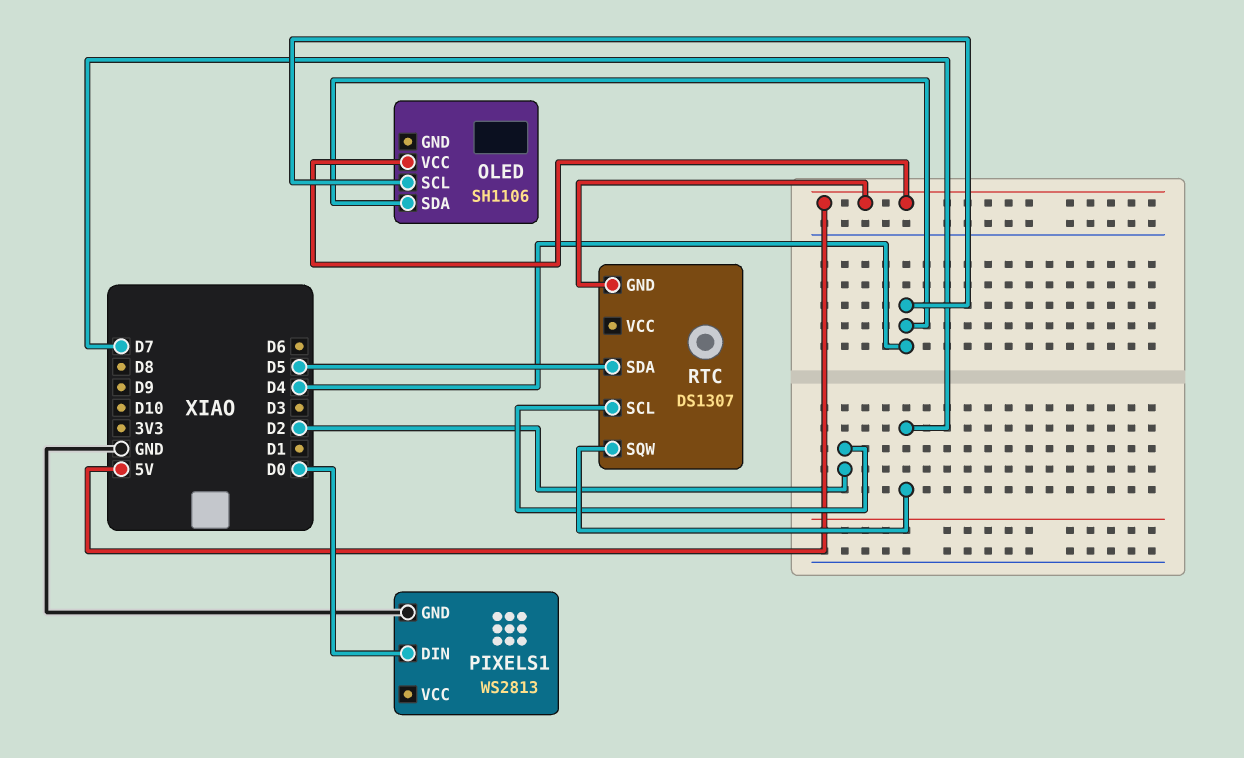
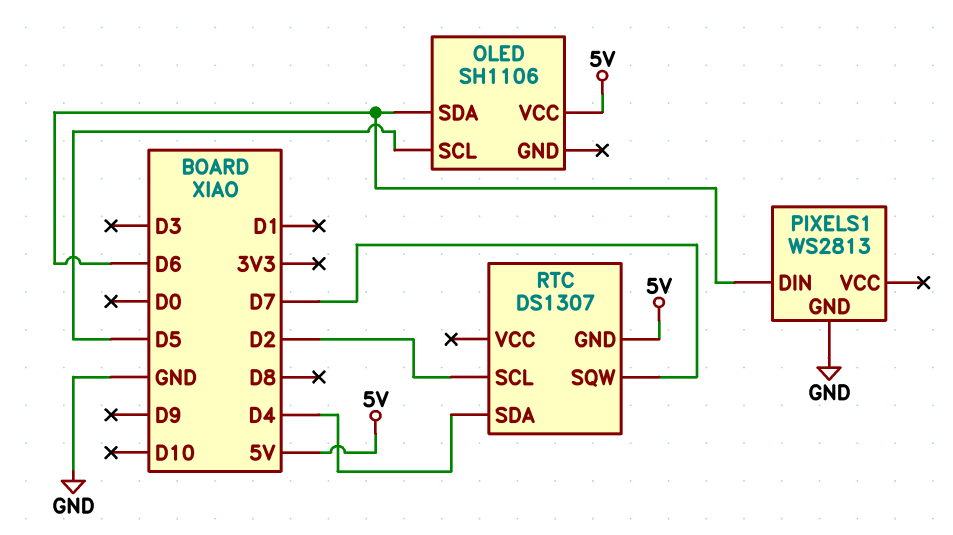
OLED pin SCL: D4 -> D5
OLED pin SDA: D4 -> D6
PIXELS1 pin DIN: D0 -> D6
RTC pin SDA: D5 -> D4

